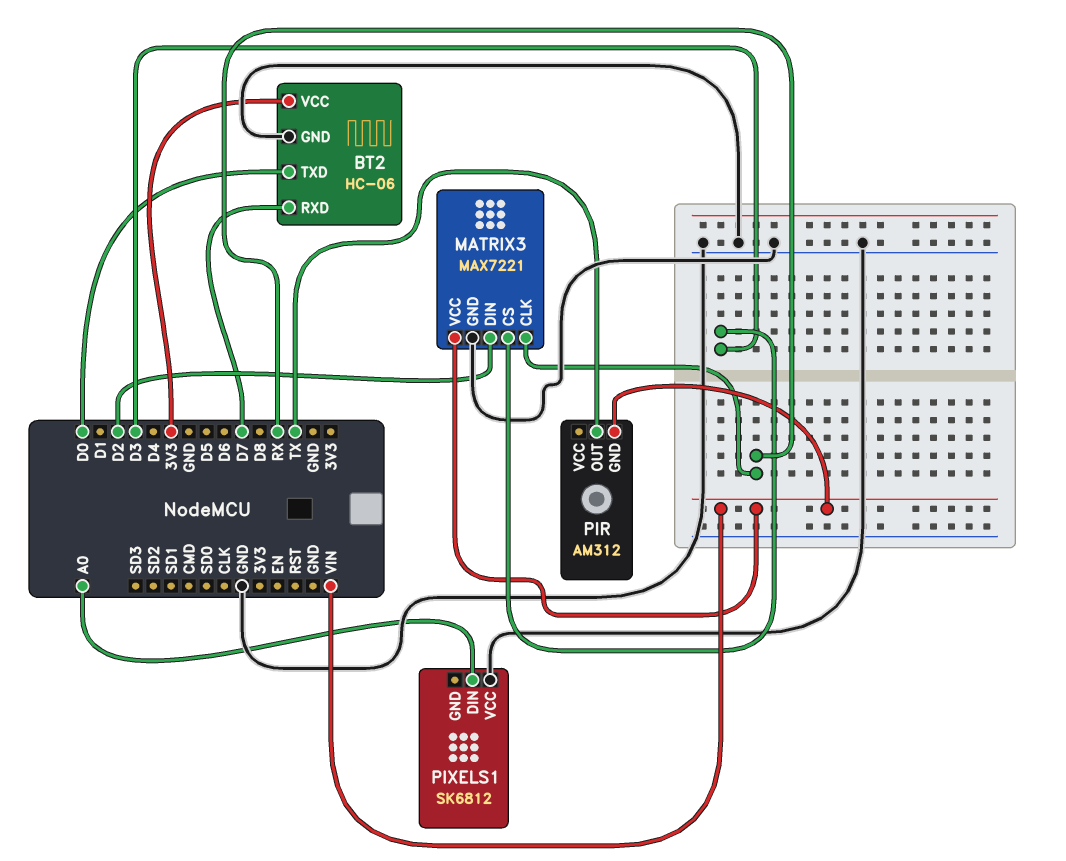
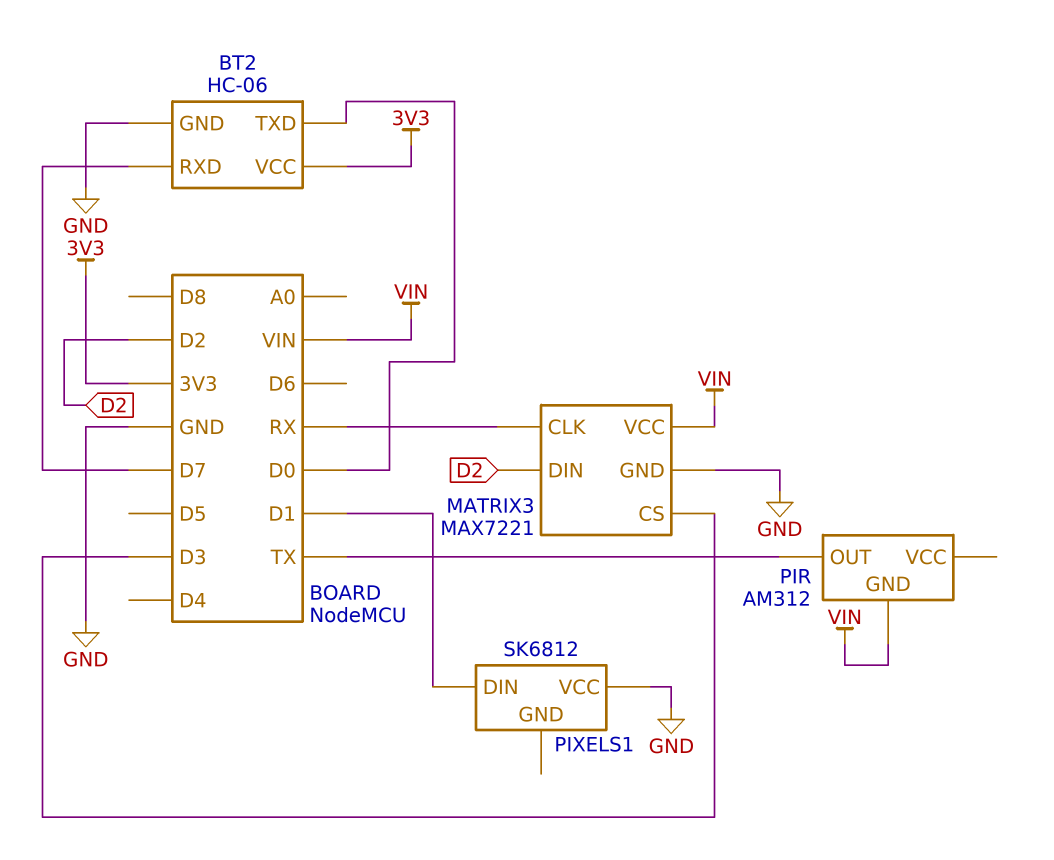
PIXELS1 pin DIN: A0 -> D1

